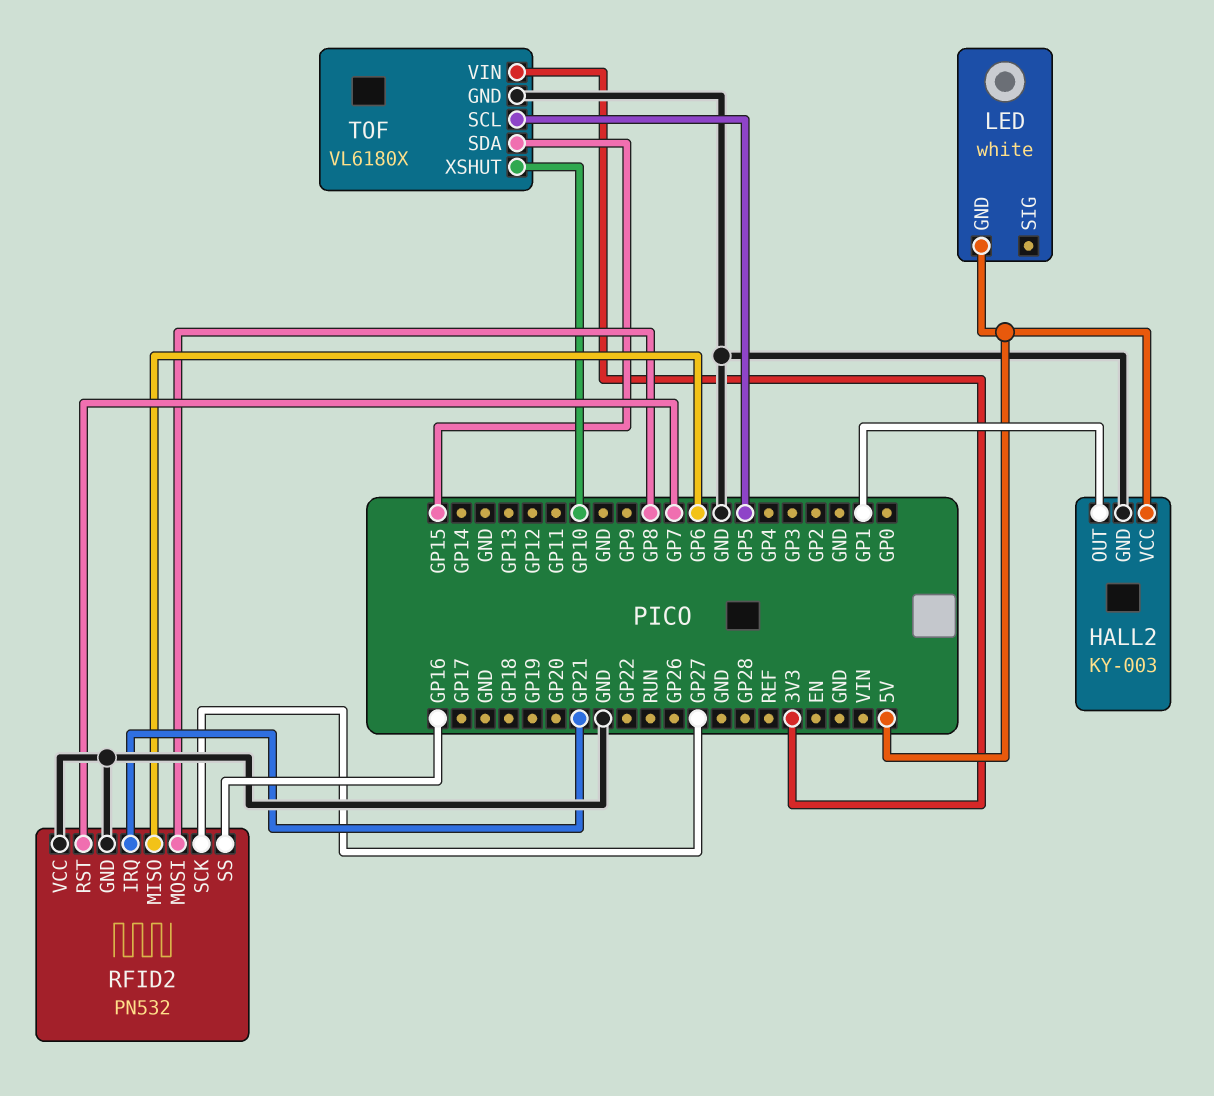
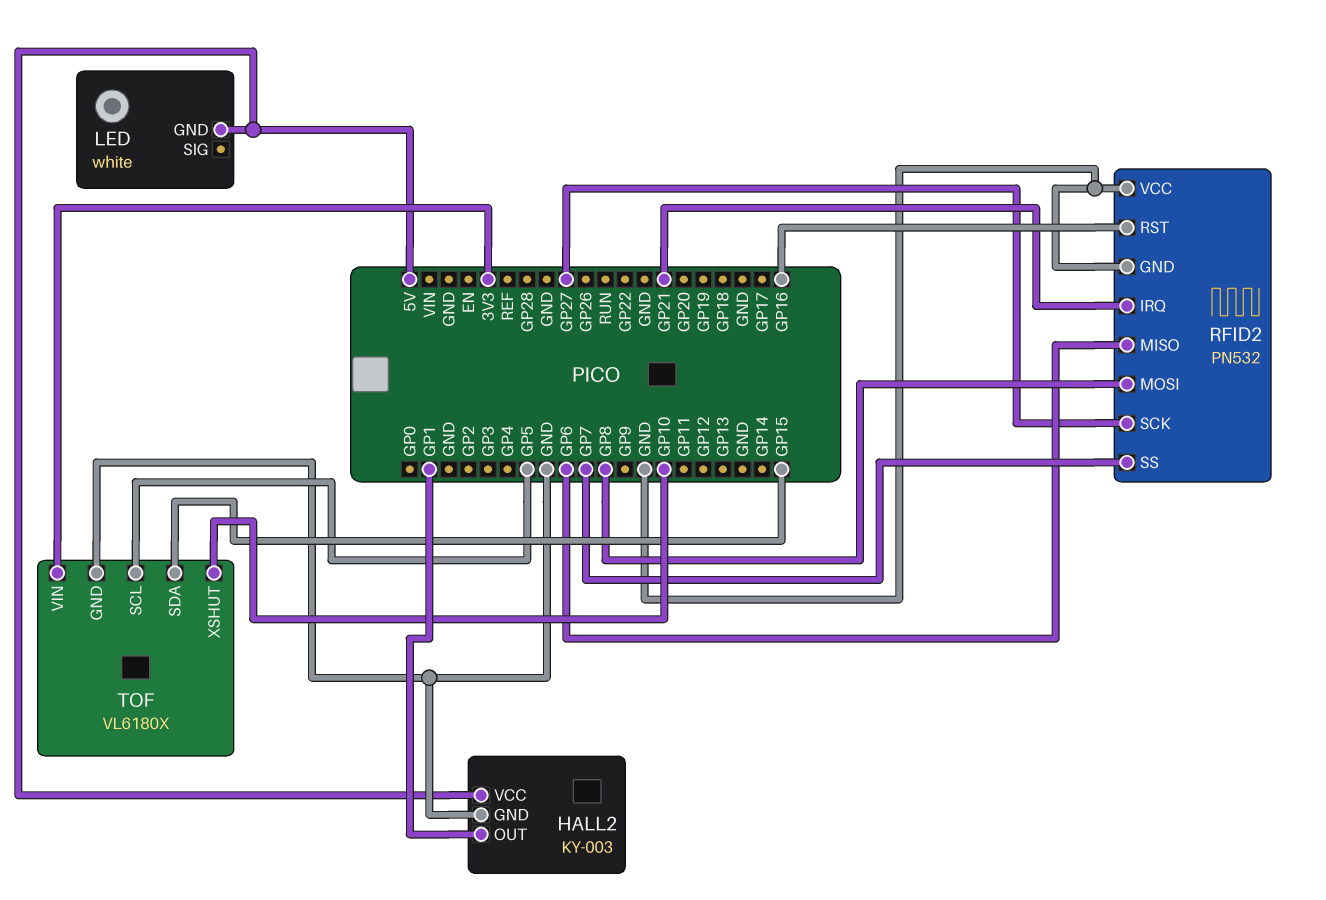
RFID2 pin RST: GP7 -> GP16
RFID2 pin SS: GP16 -> GP7

